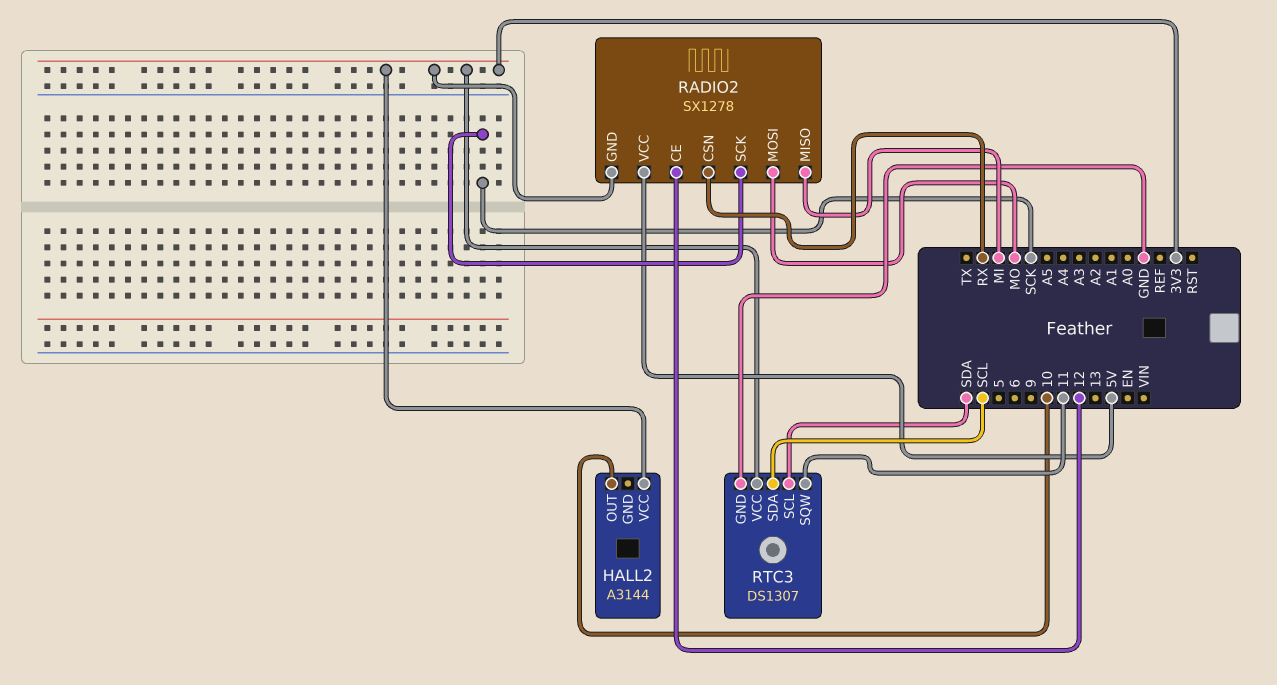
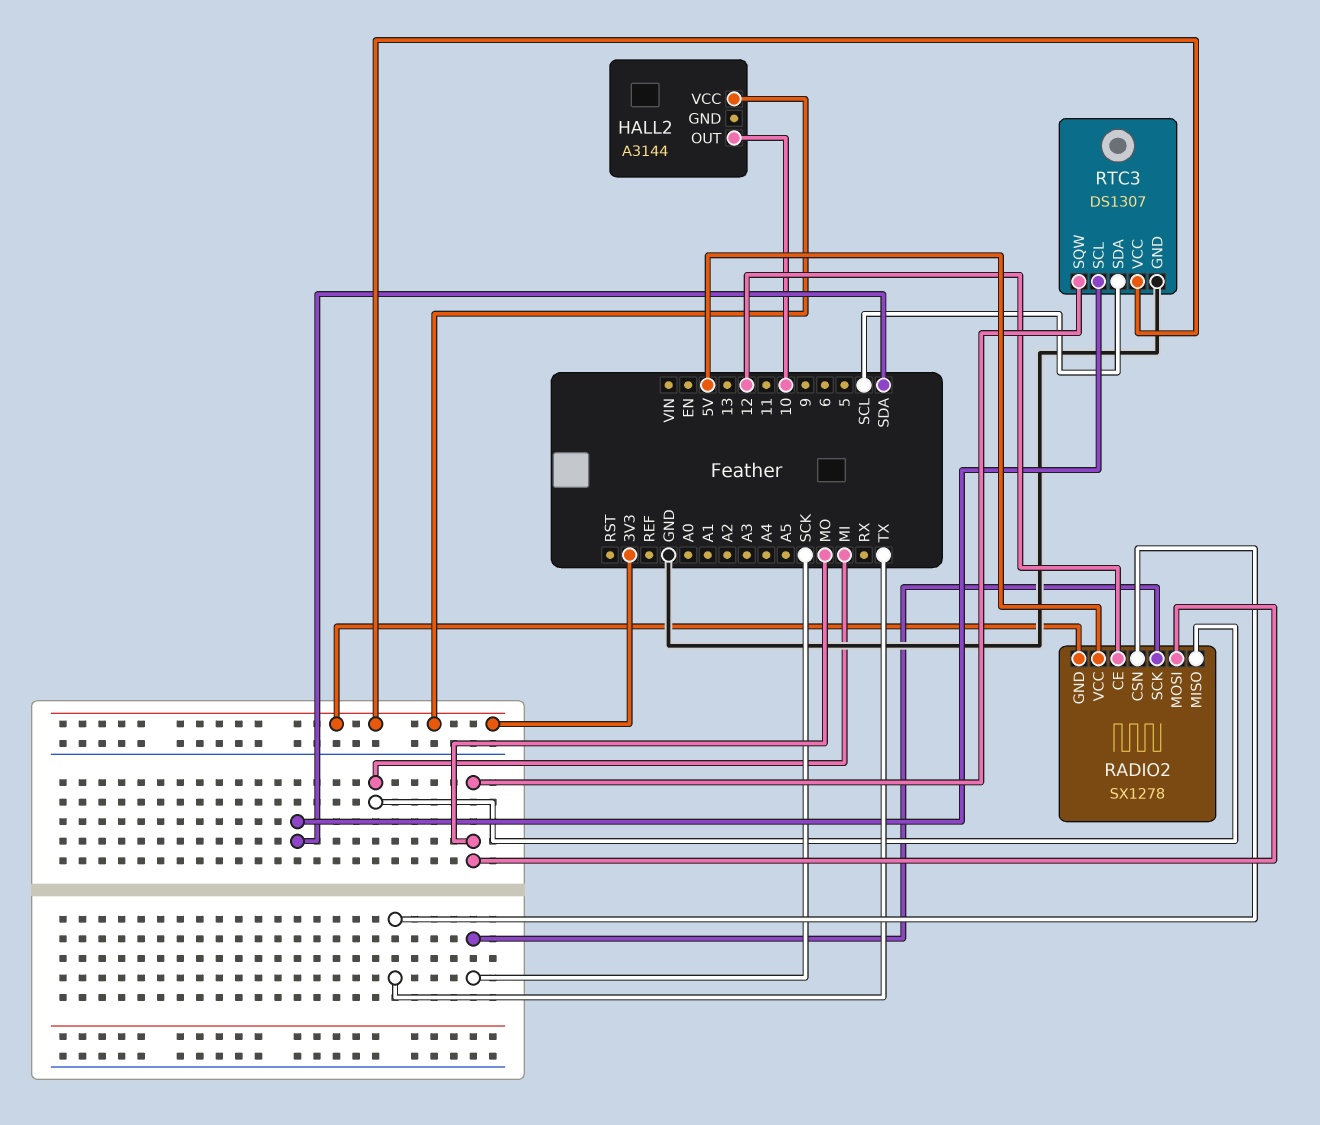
RADIO2 pin CSN: RX -> TX
RTC3 pin SQW: 11 -> MO

